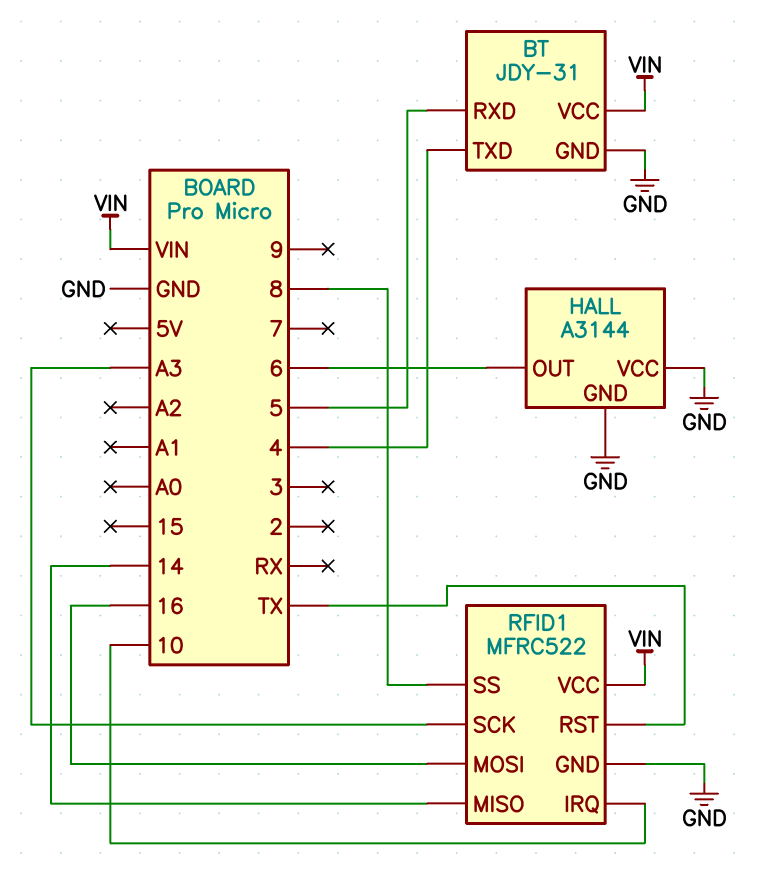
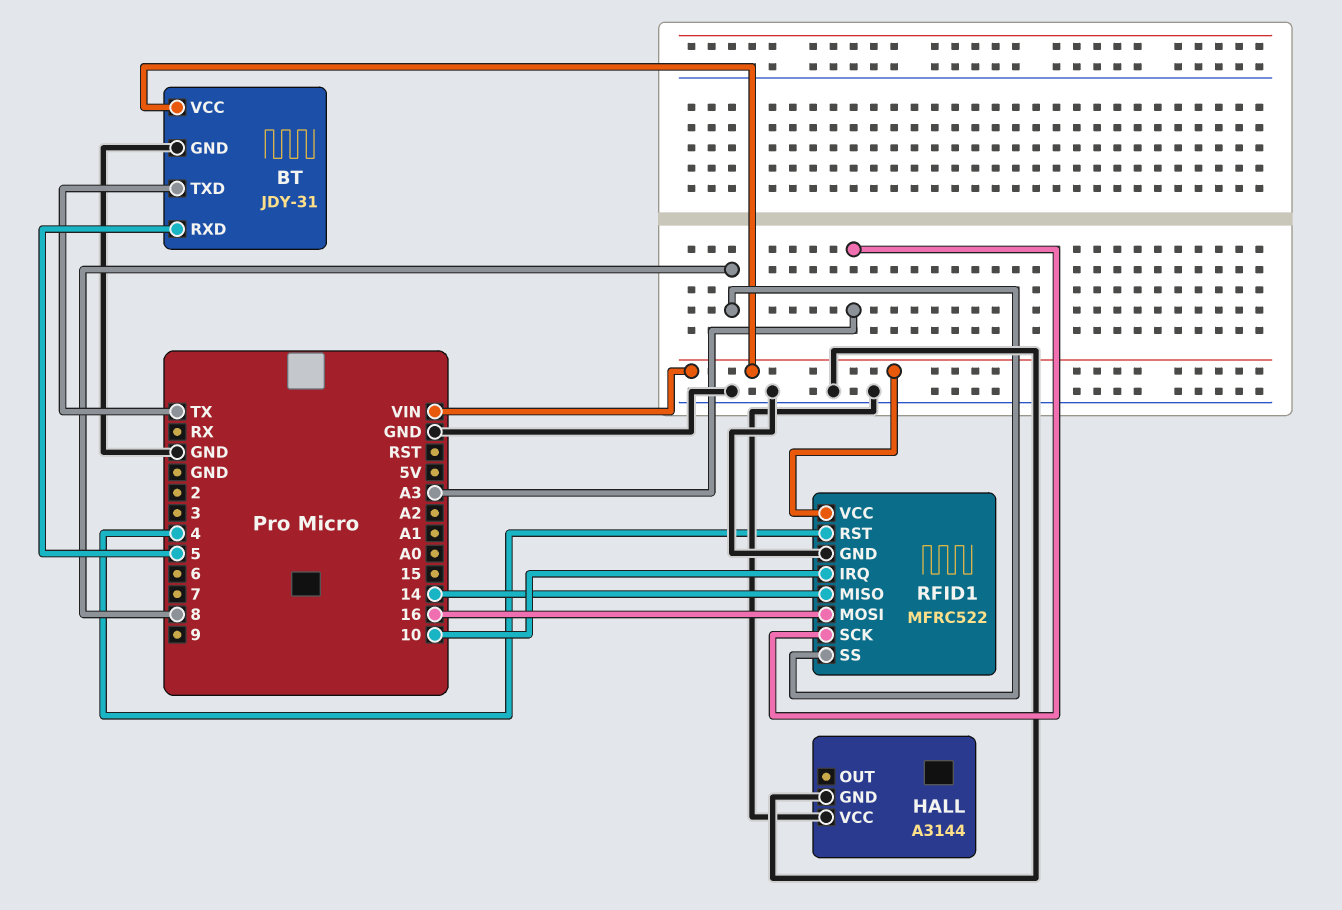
BT pin TXD: 4 -> TX
HALL pin OUT: 6 -> none
RFID1 pin RST: TX -> 4

